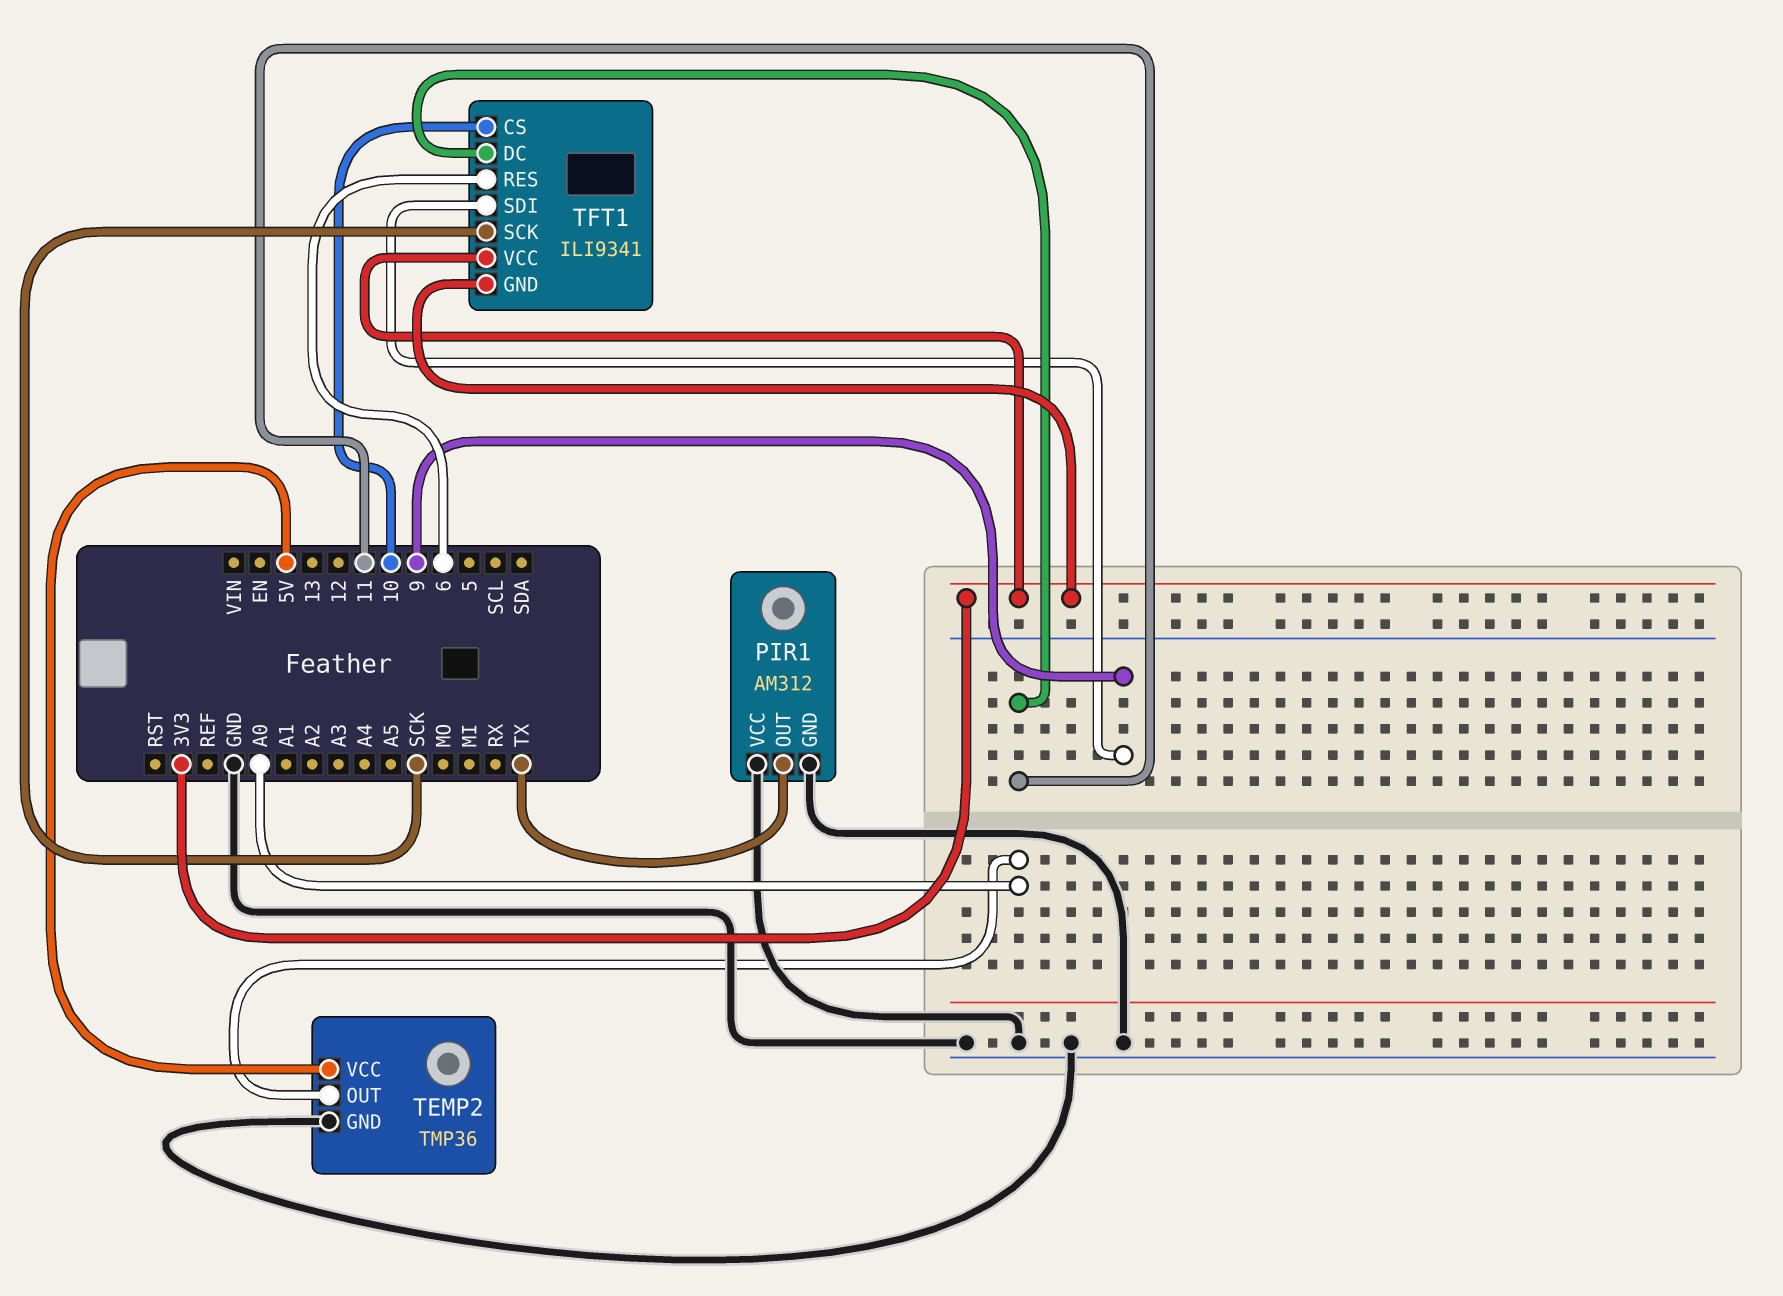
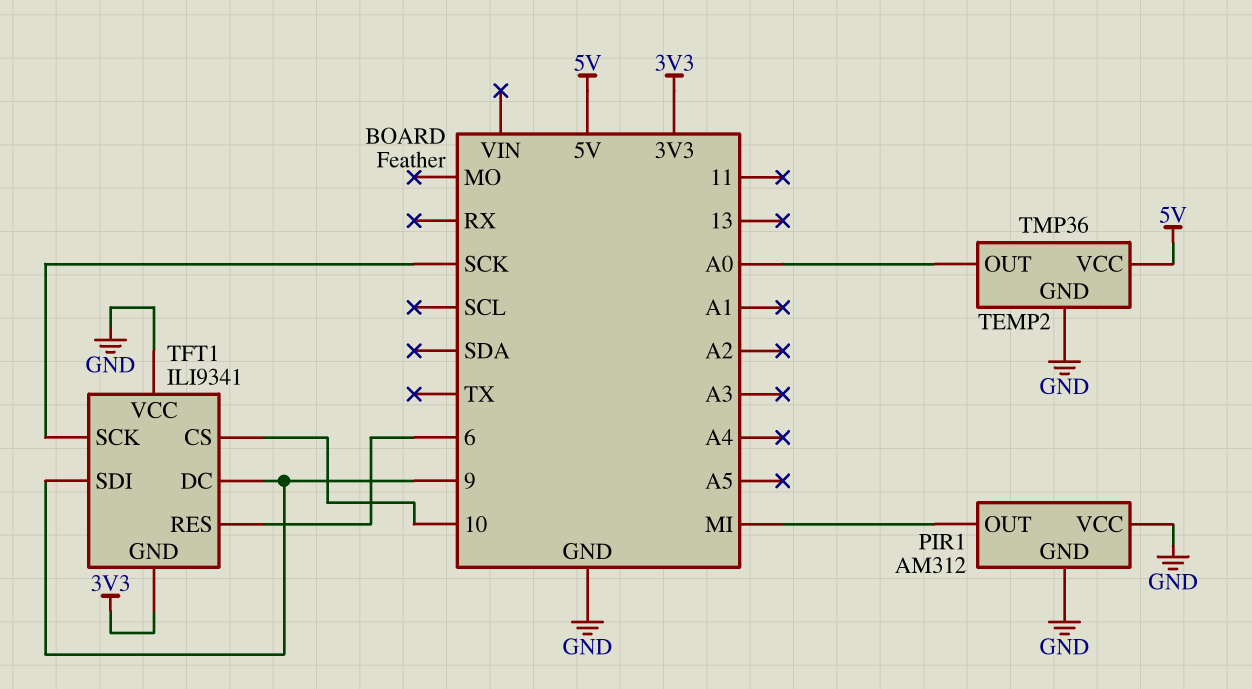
PIR1 pin OUT: TX -> MI
TFT1 pin DC: 11 -> 9
TFT1 pin VCC: 3V3 -> GND

